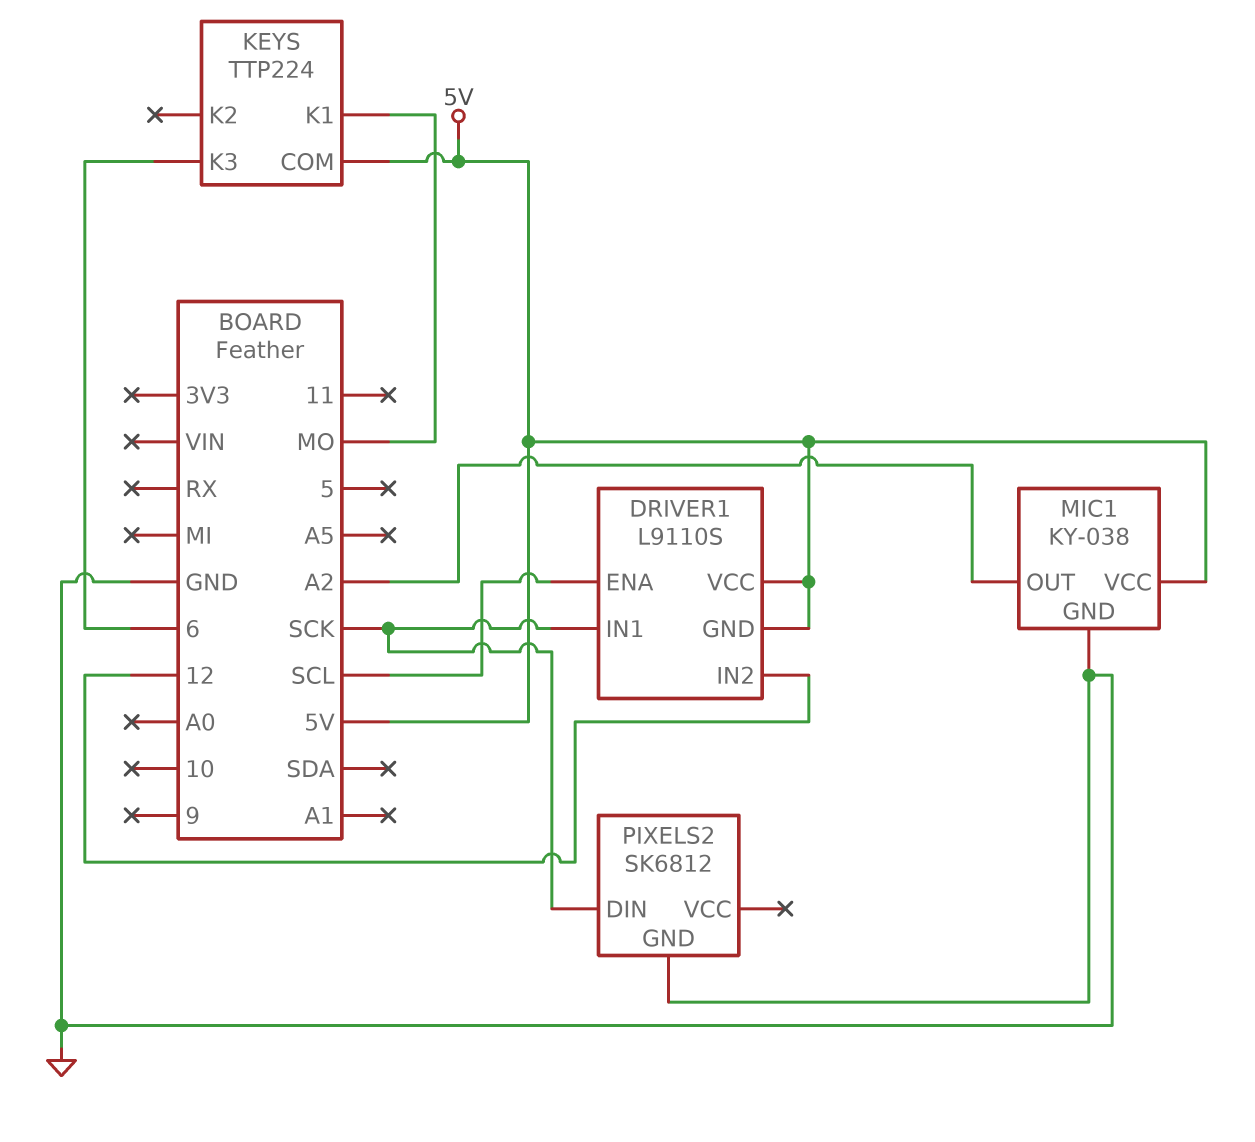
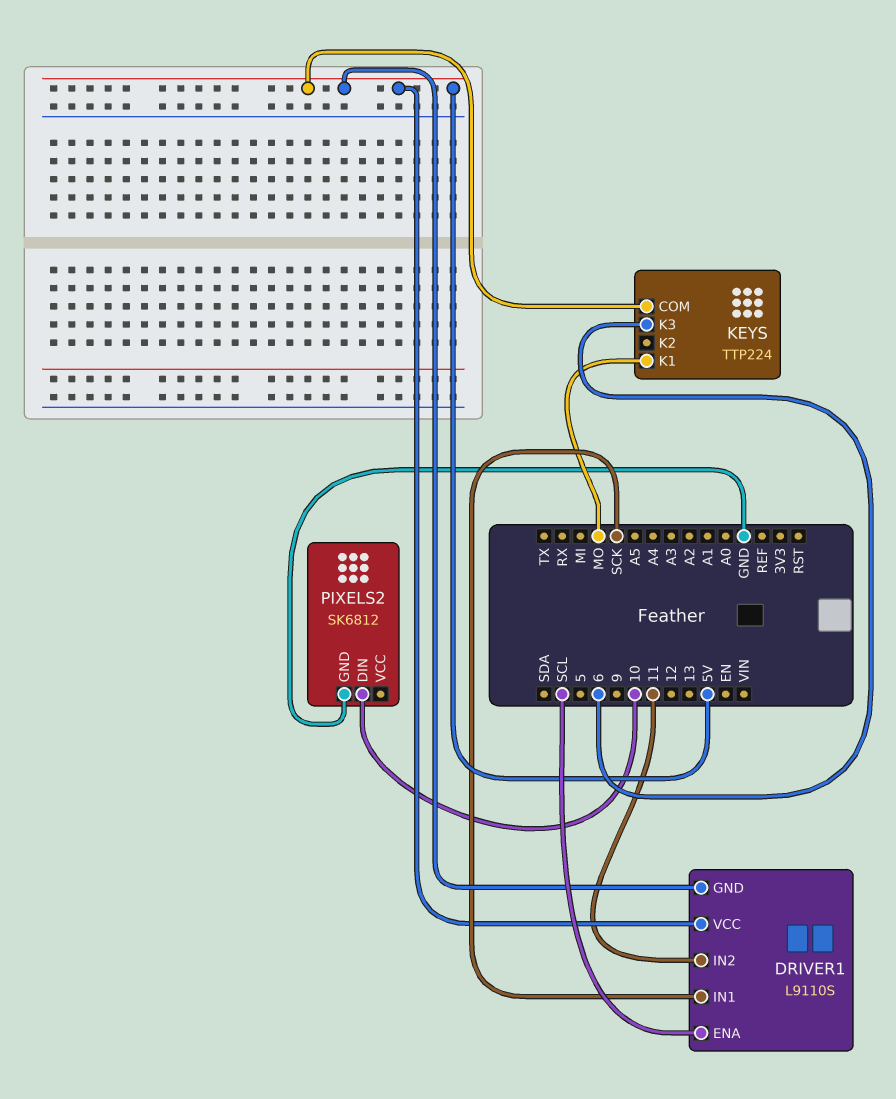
DRIVER1 pin IN2: 12 -> 11
MIC1: KY-038 -> none
MIC1 pin GND: GND -> none
MIC1 pin OUT: A2 -> none
MIC1 pin VCC: 5V -> none
PIXELS2 pin DIN: SCK -> 10

